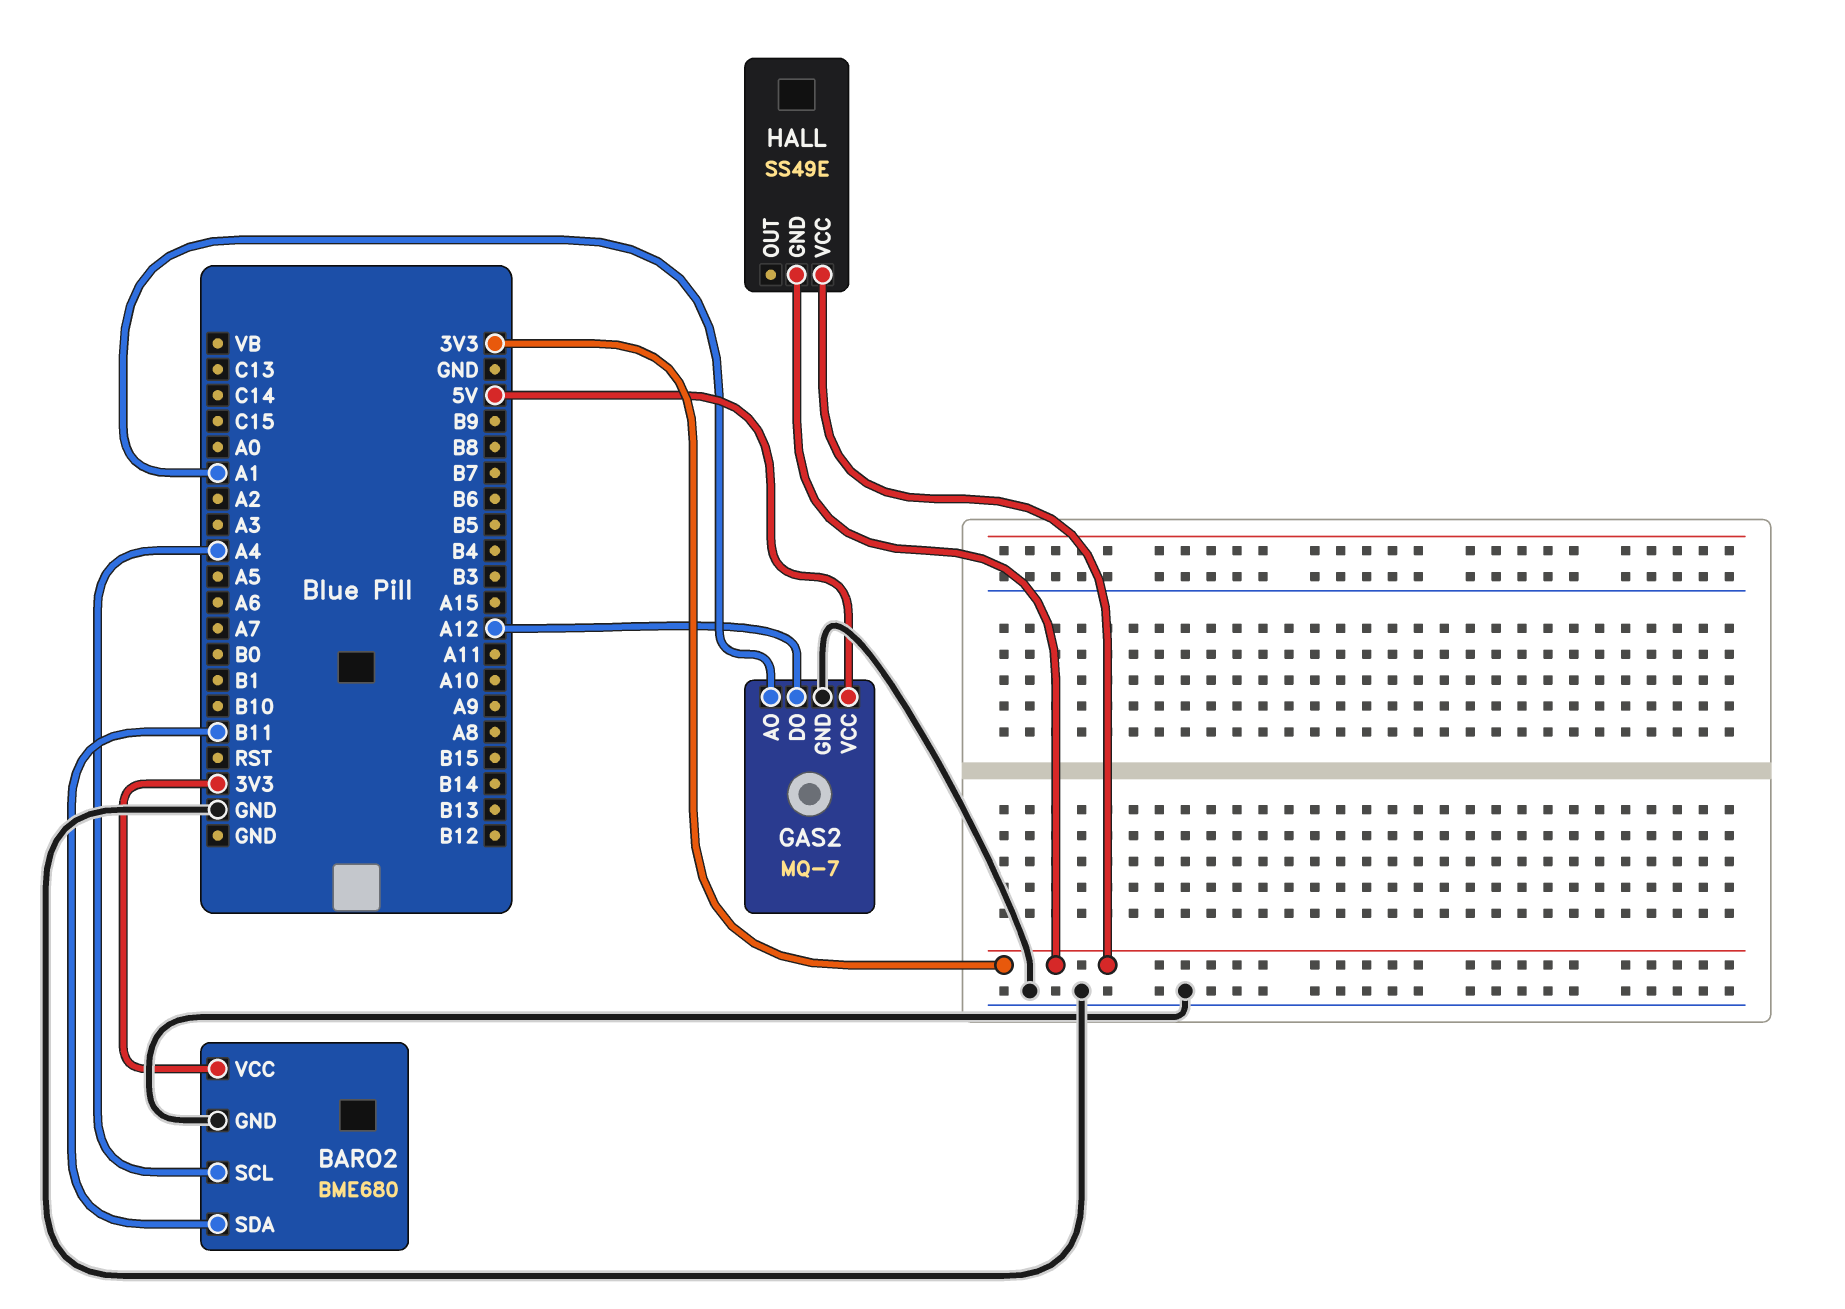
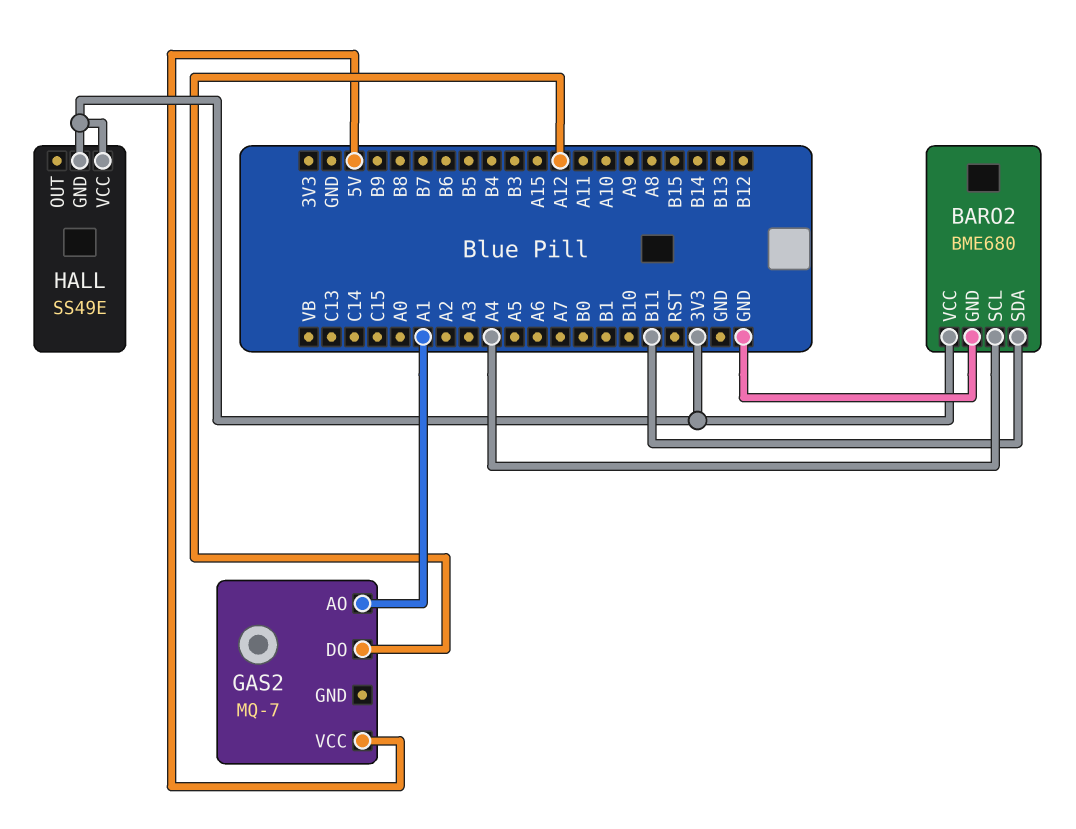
GAS2 pin GND: GND -> none

